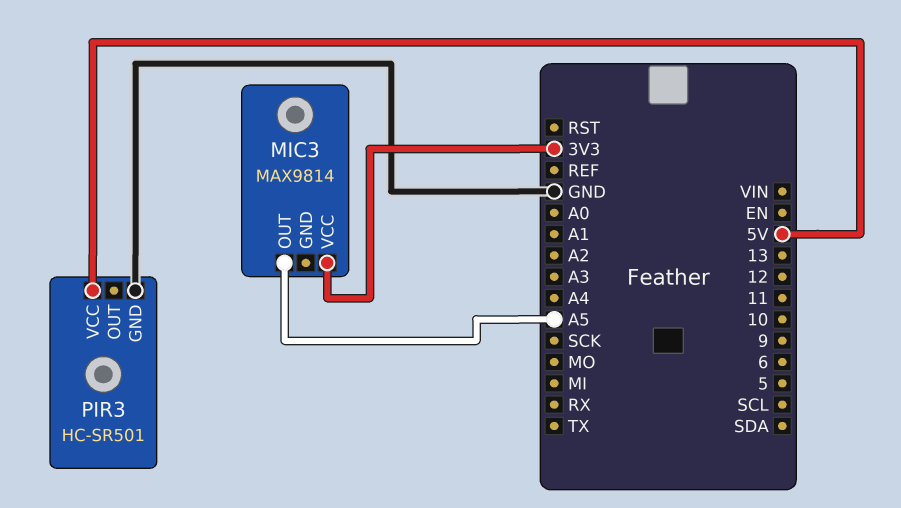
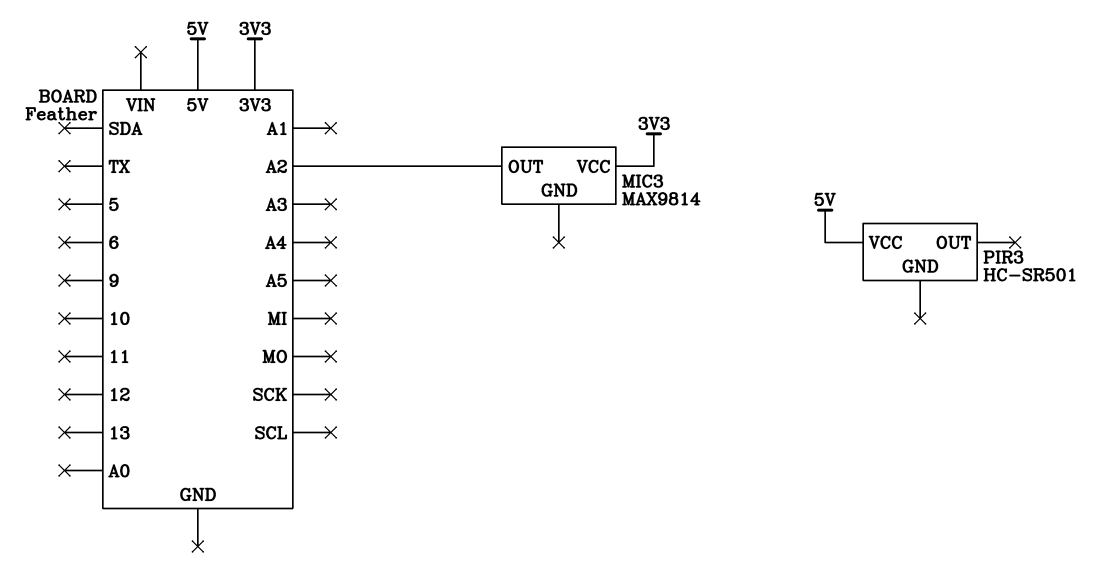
MIC3 pin OUT: A5 -> A2
PIR3 pin GND: GND -> none

